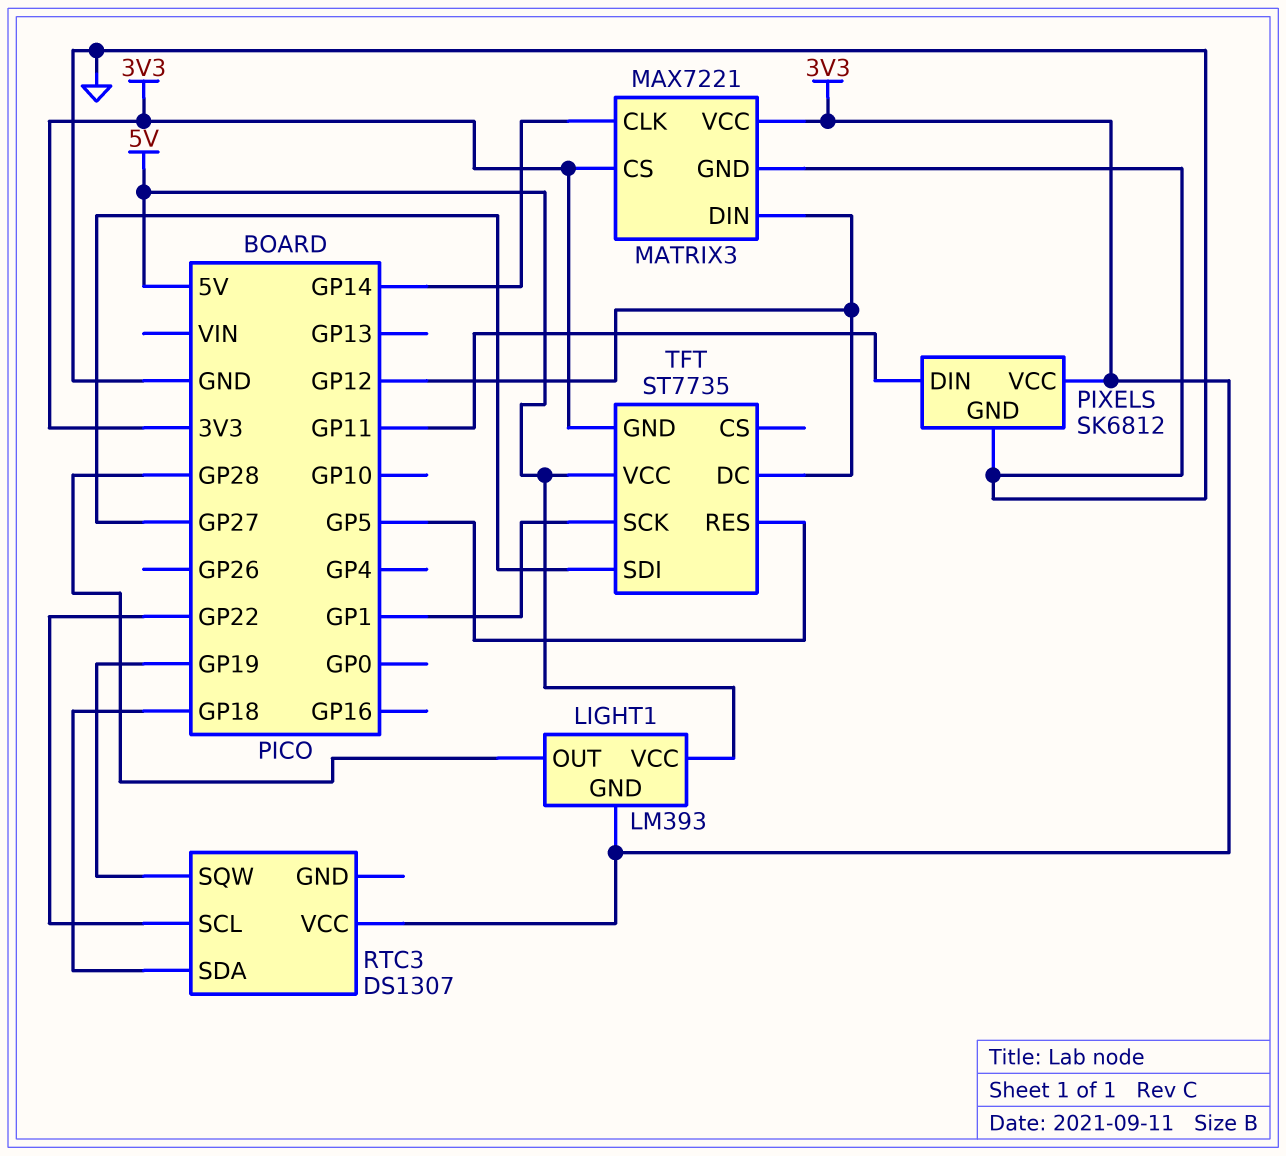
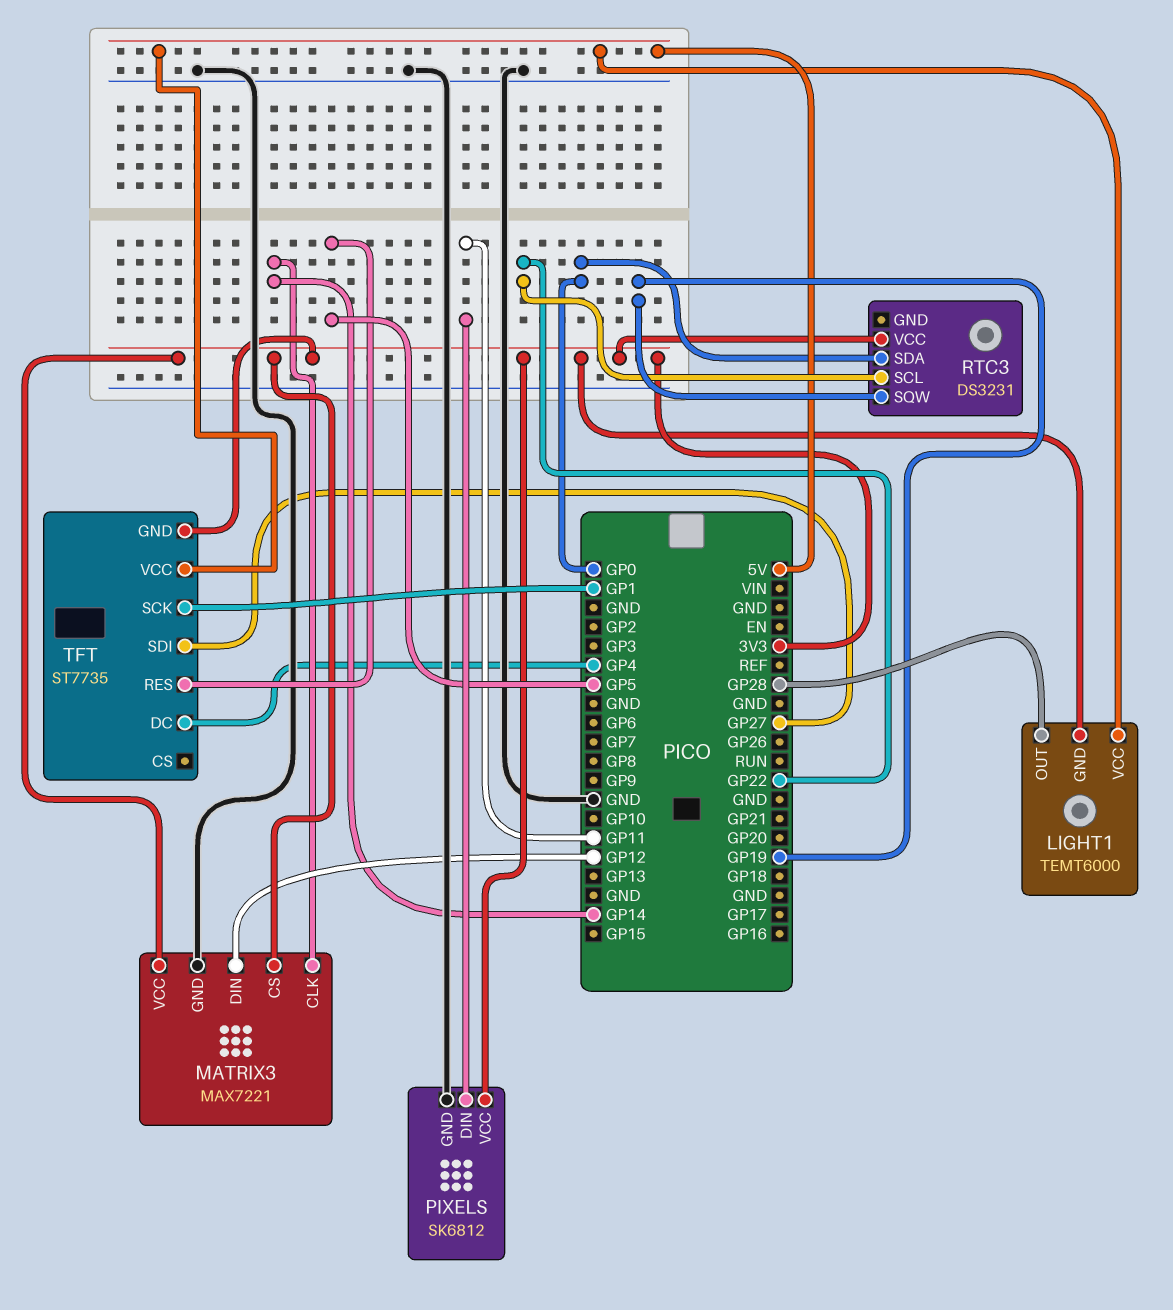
LIGHT1: LM393 -> TEMT6000
RTC3: DS1307 -> DS3231
RTC3 pin SDA: GP18 -> GP0
TFT pin DC: GP12 -> GP4

